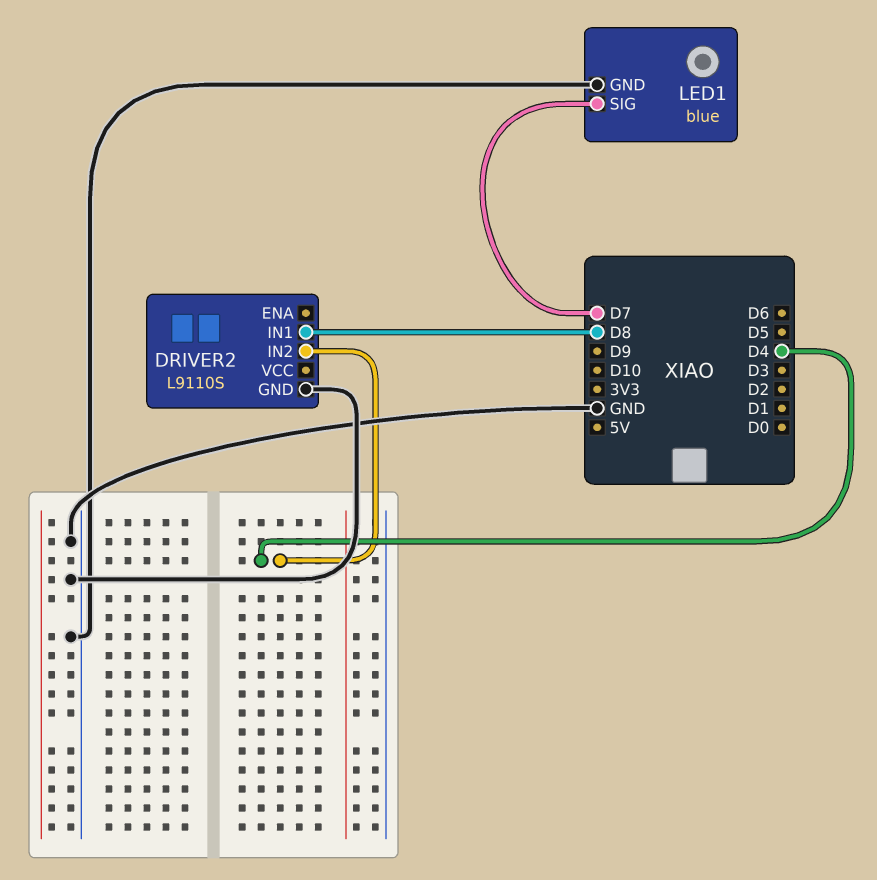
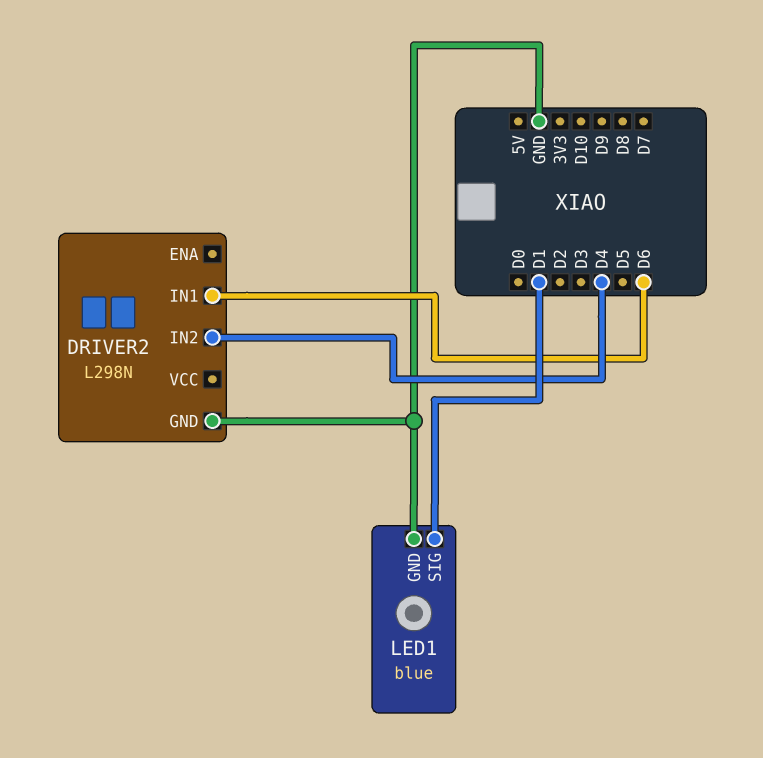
DRIVER2: L9110S -> L298N
DRIVER2 pin IN1: D8 -> D6
LED1 pin SIG: D7 -> D1

